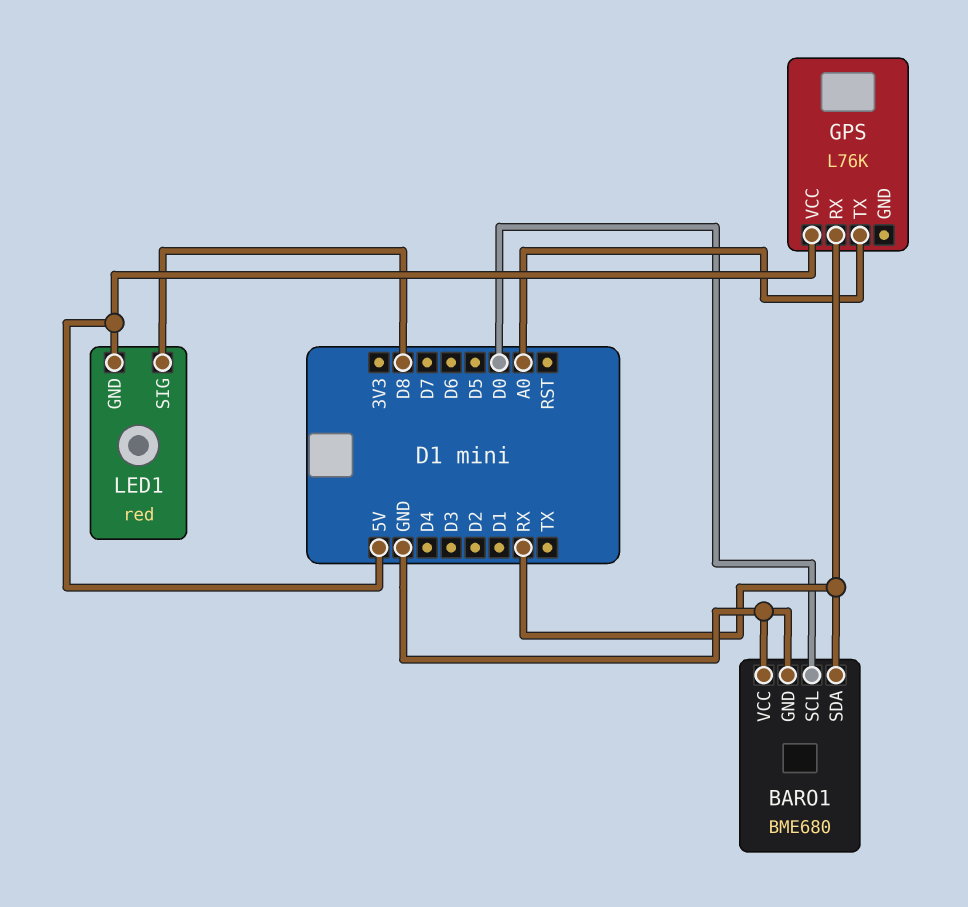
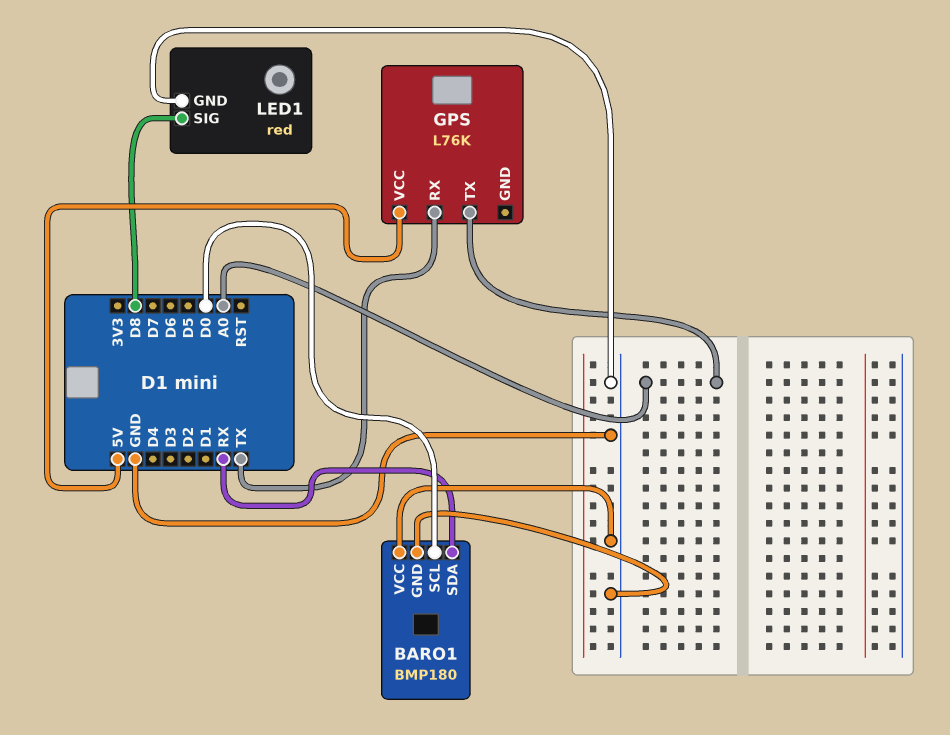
BARO1: BME680 -> BMP180
GPS pin RX: RX -> TX
LED1 pin GND: 5V -> GND

